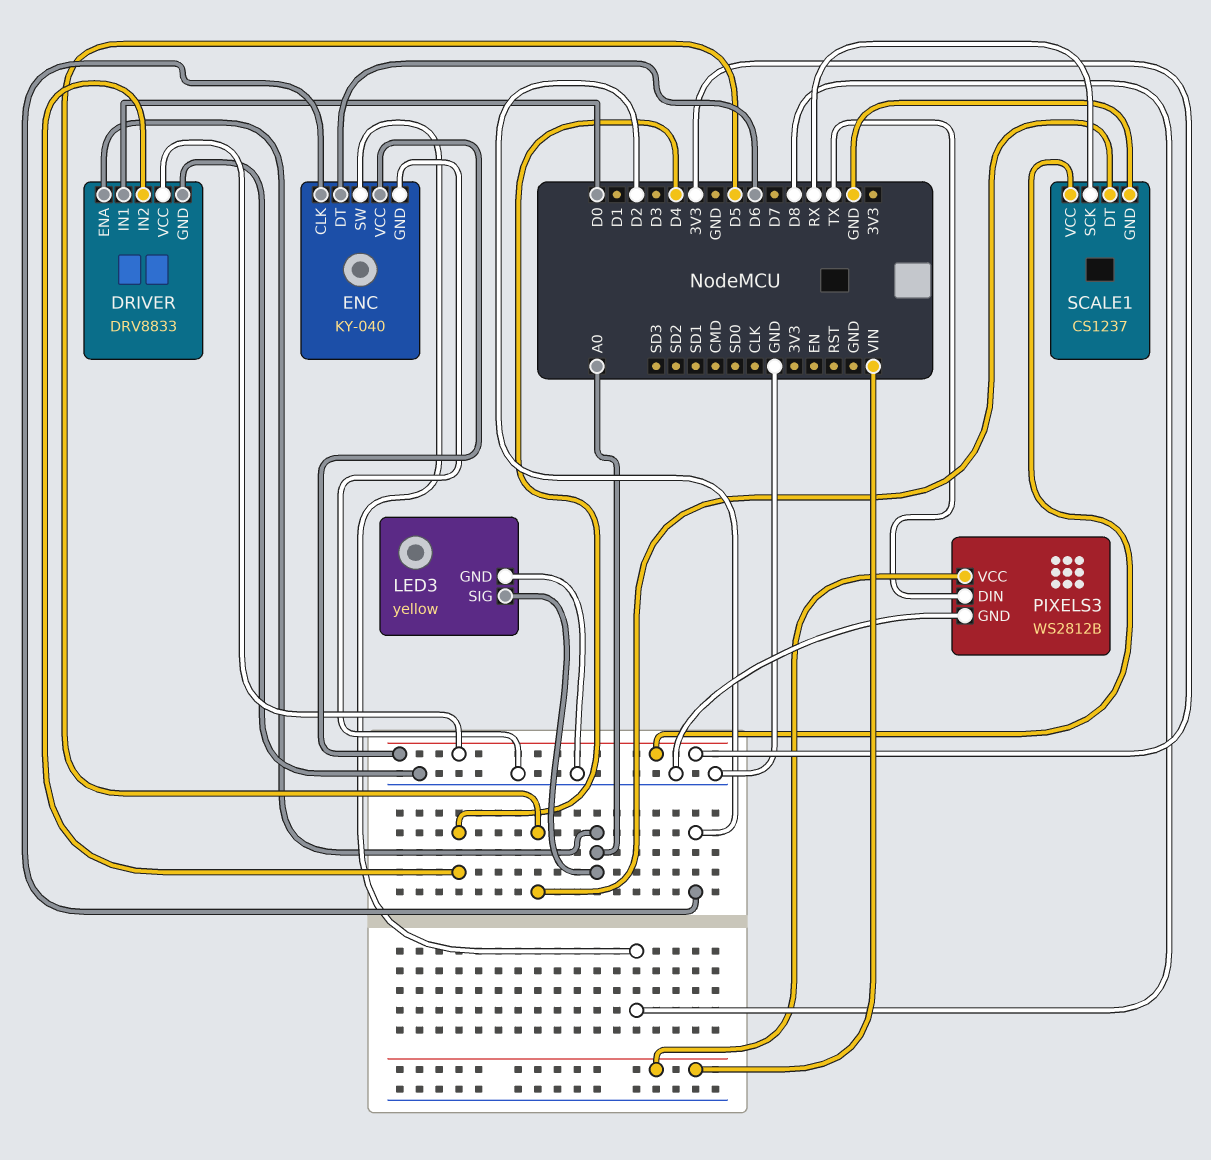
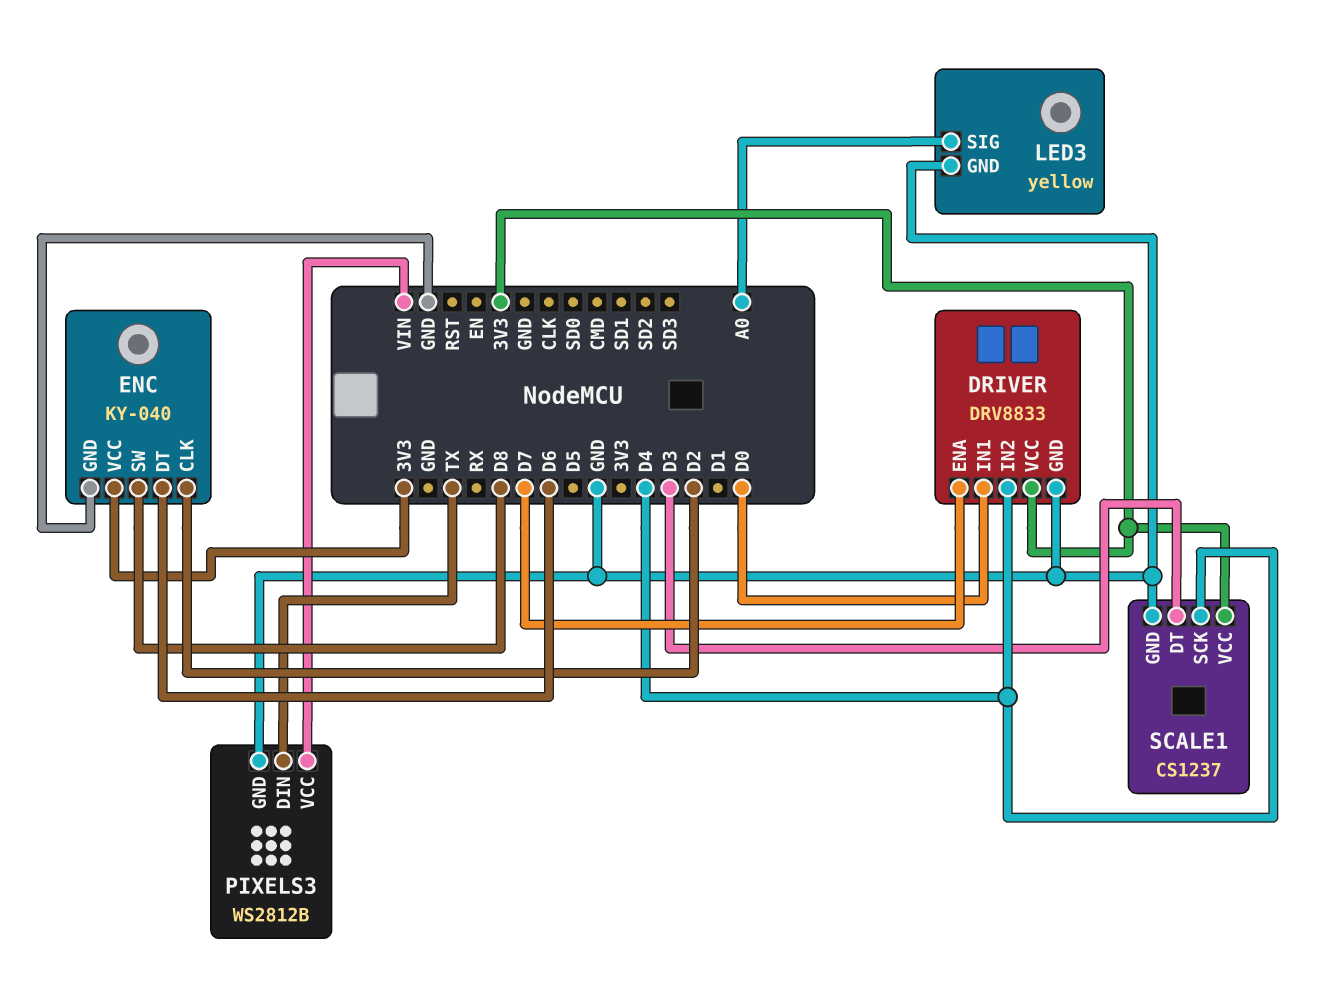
DRIVER pin ENA: A0 -> D7
SCALE1 pin DT: D5 -> D3
SCALE1 pin SCK: RX -> D4

